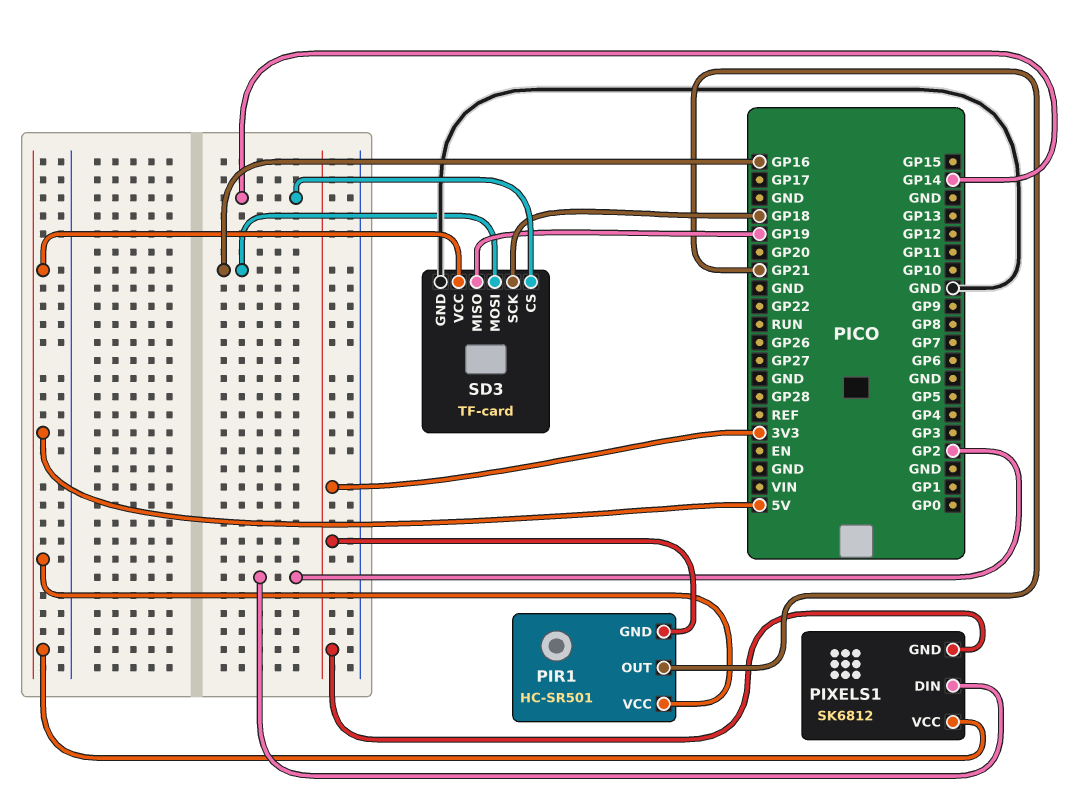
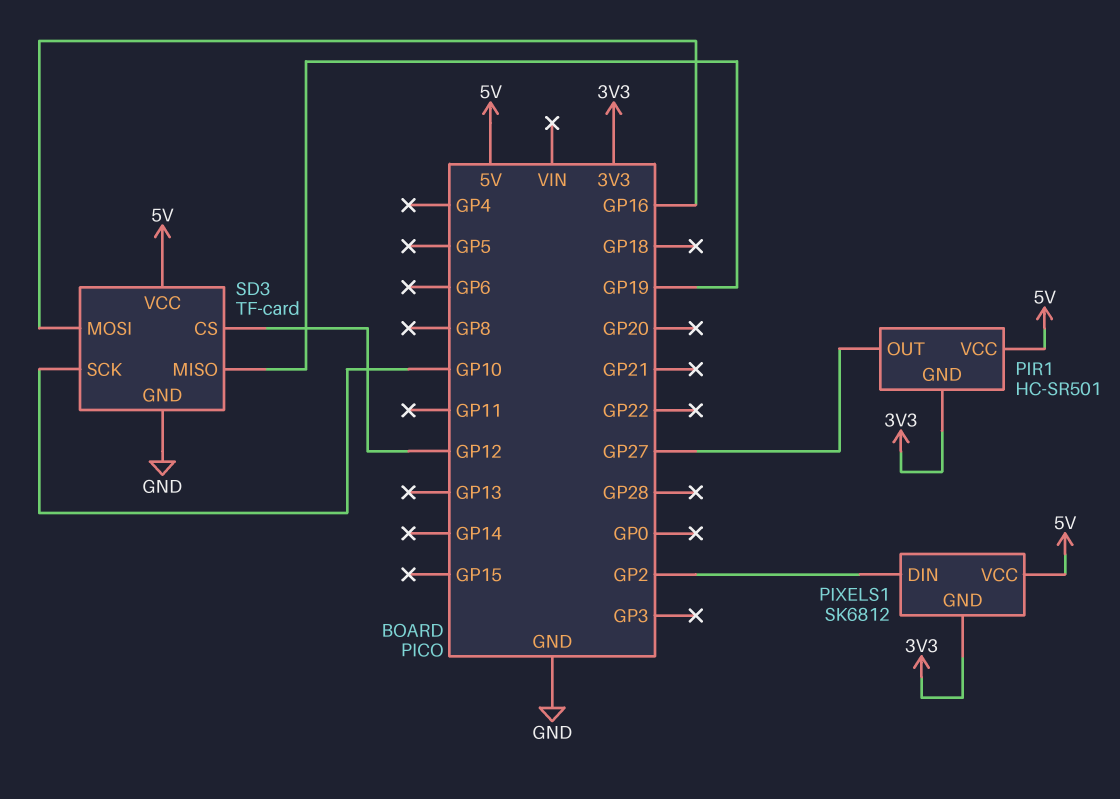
PIR1 pin OUT: GP21 -> GP27
SD3 pin CS: GP14 -> GP12
SD3 pin SCK: GP18 -> GP10

